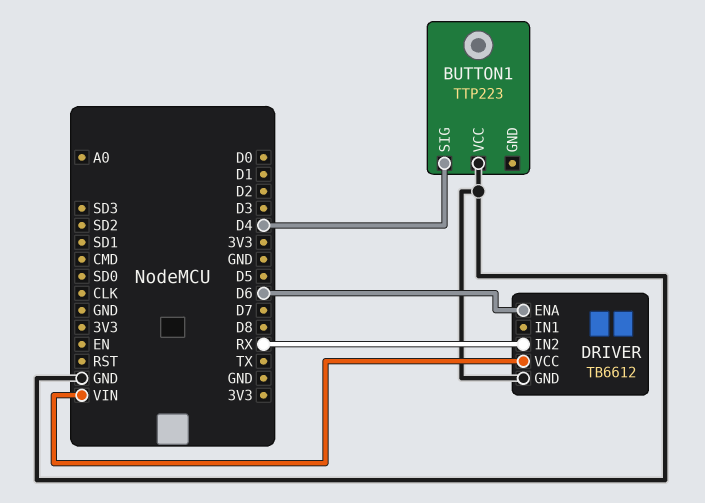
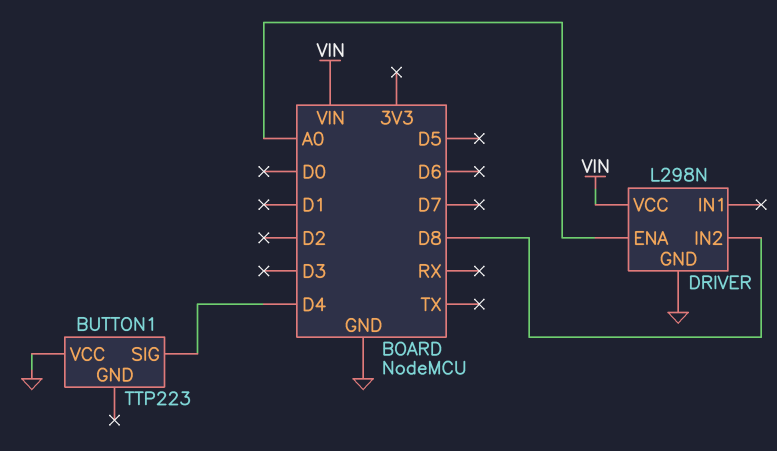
DRIVER: TB6612 -> L298N
DRIVER pin ENA: D6 -> A0
DRIVER pin IN2: RX -> D8

